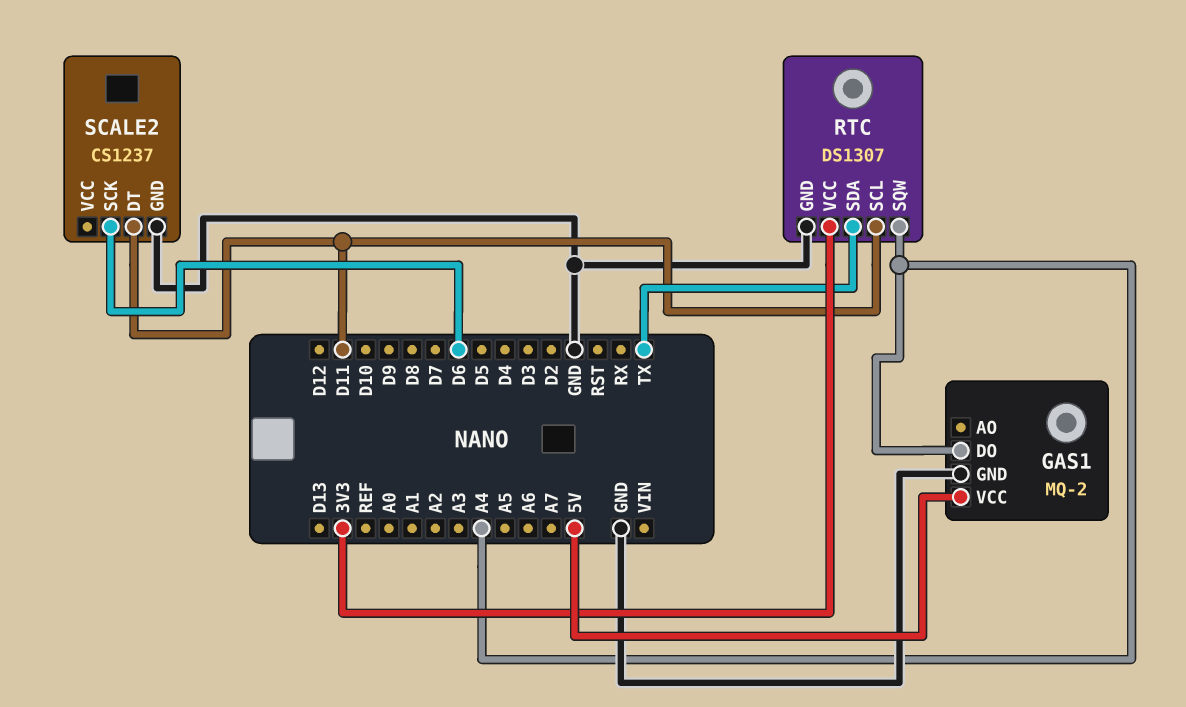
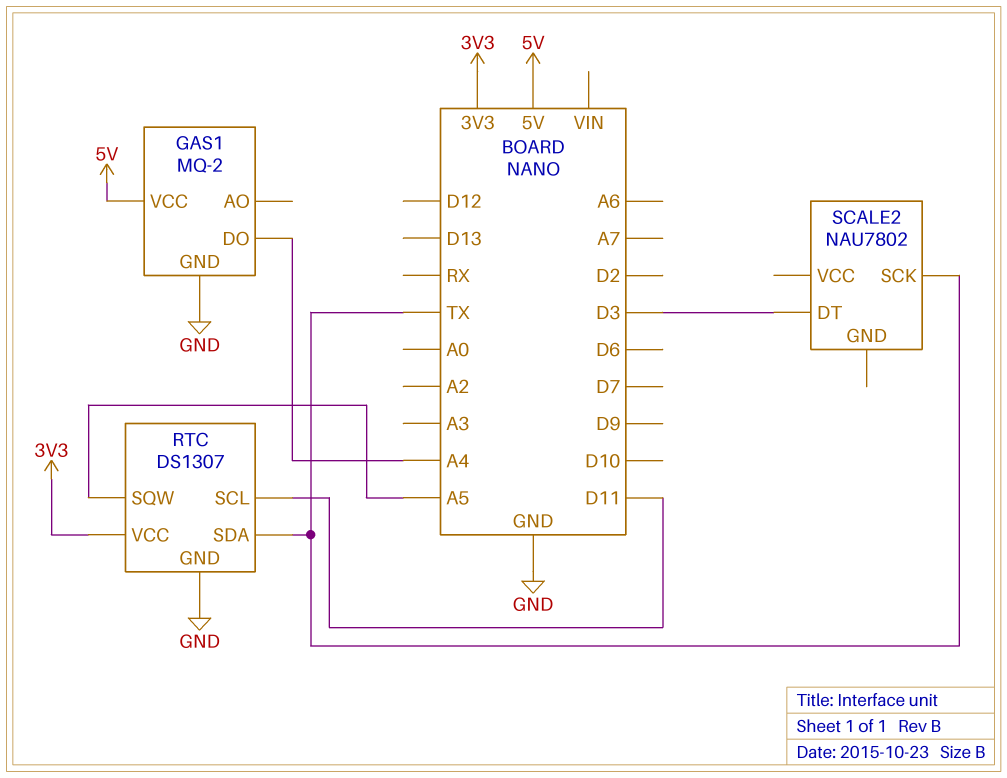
RTC pin SQW: A4 -> A5
SCALE2: CS1237 -> NAU7802
SCALE2 pin DT: D11 -> D3
SCALE2 pin GND: GND -> none
SCALE2 pin SCK: D6 -> TX

